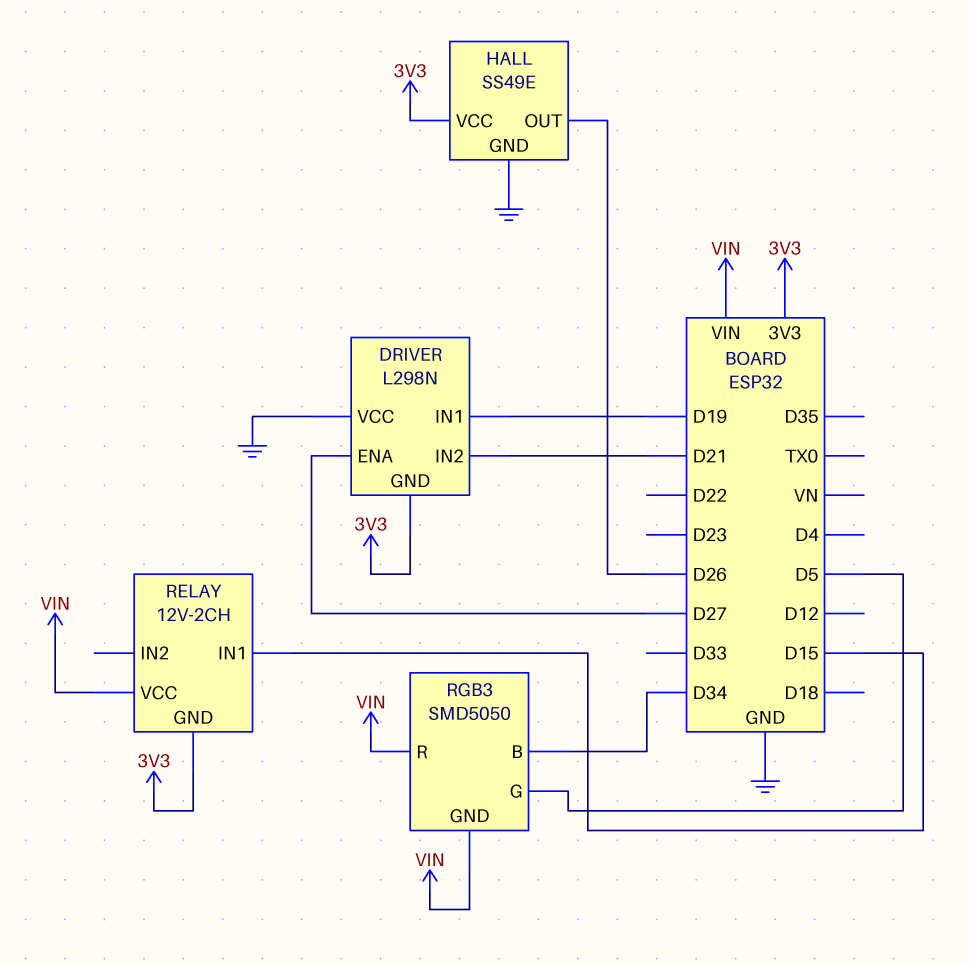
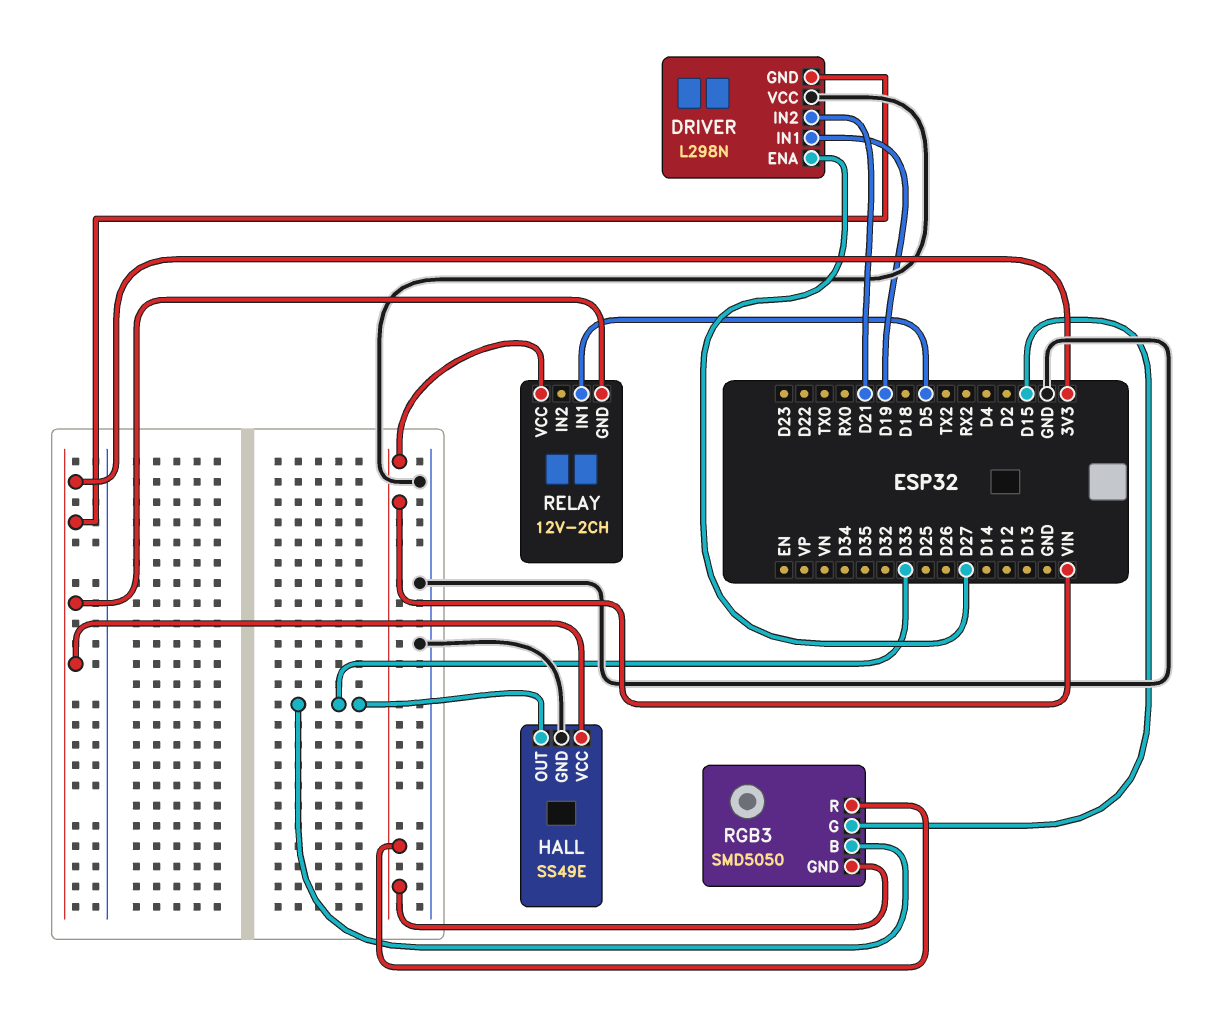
HALL pin OUT: D26 -> D33
RELAY pin IN1: D15 -> D5
RGB3 pin B: D34 -> D33
RGB3 pin G: D5 -> D15

